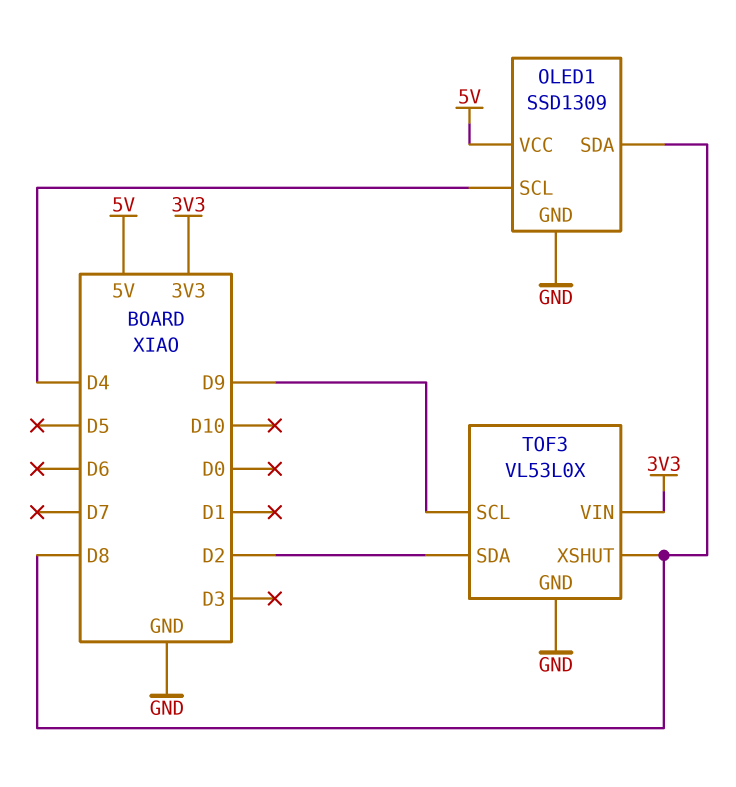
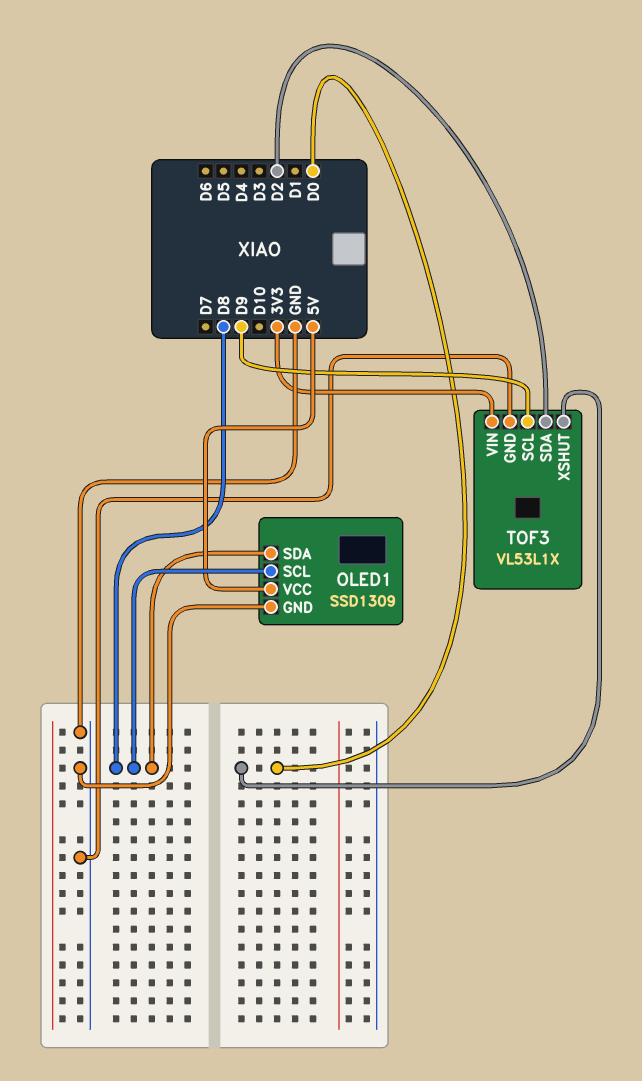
OLED1 pin SCL: D4 -> D8
TOF3: VL53L0X -> VL53L1X
TOF3 pin XSHUT: D8 -> D0

